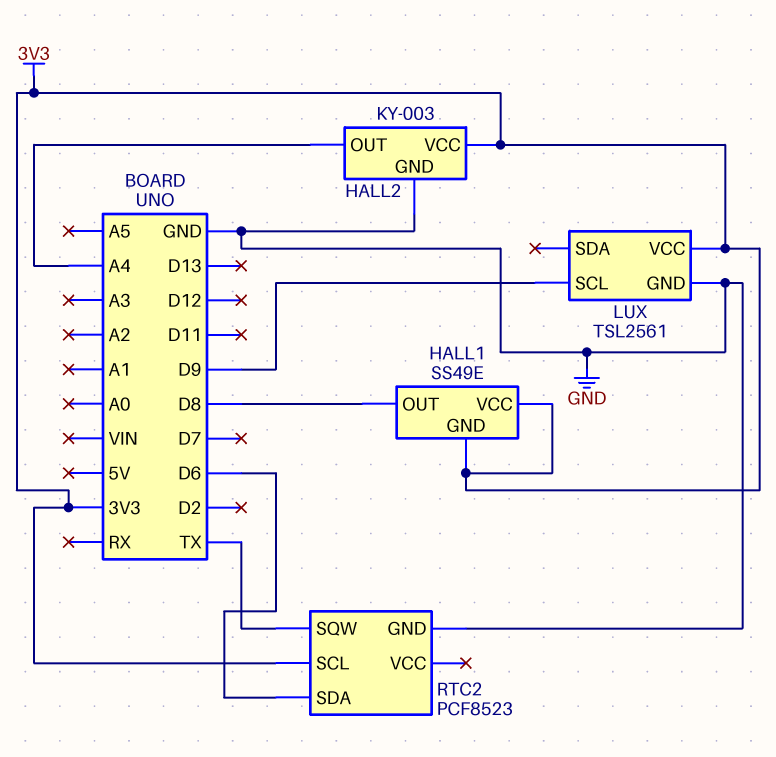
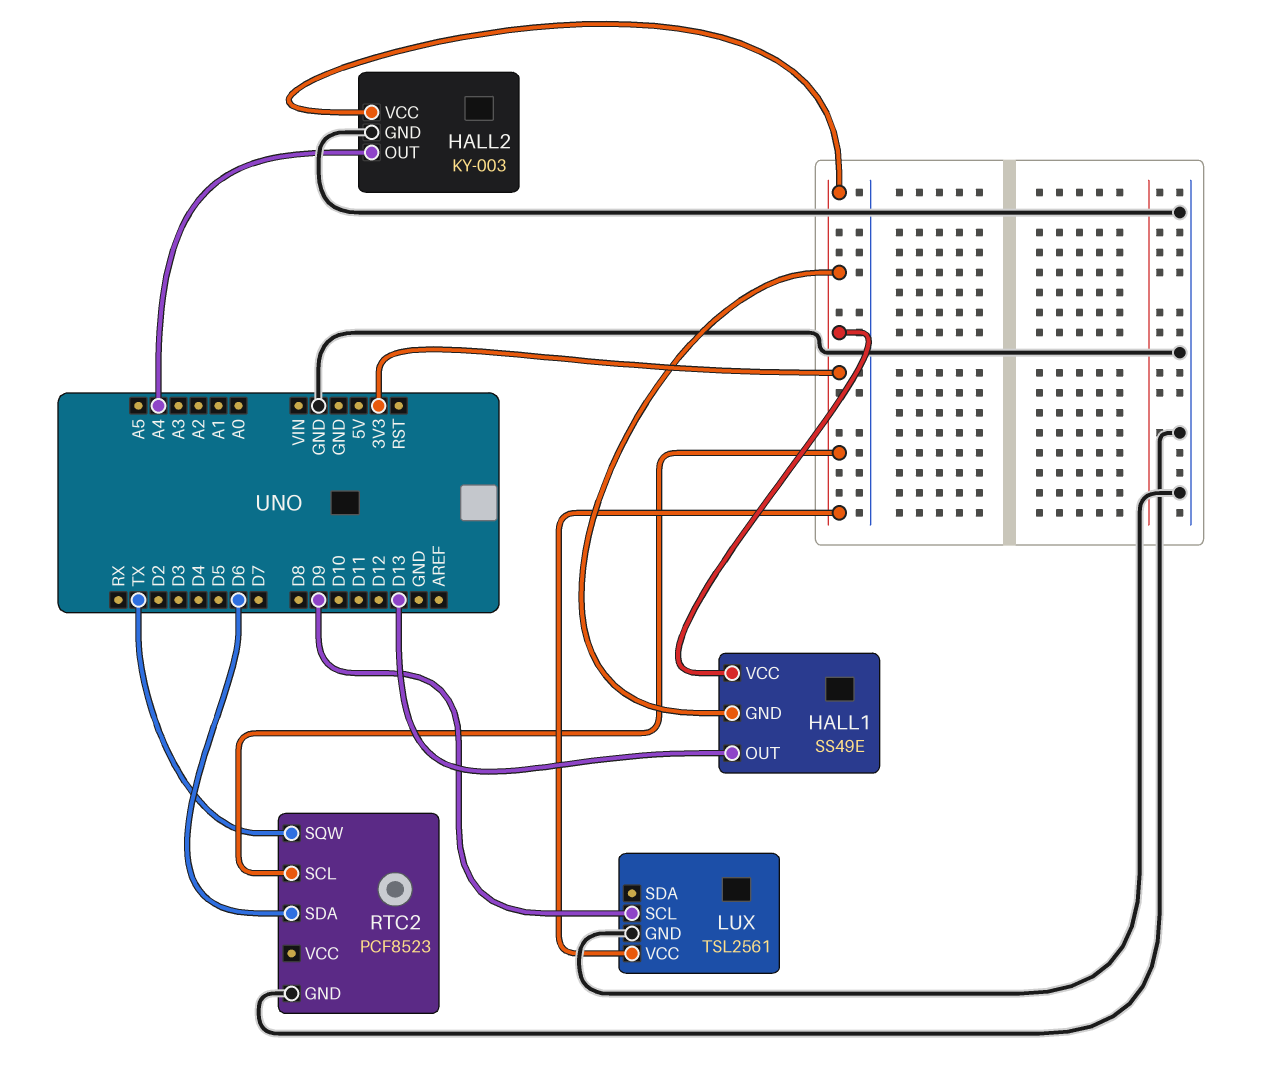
HALL1 pin OUT: D8 -> D13

